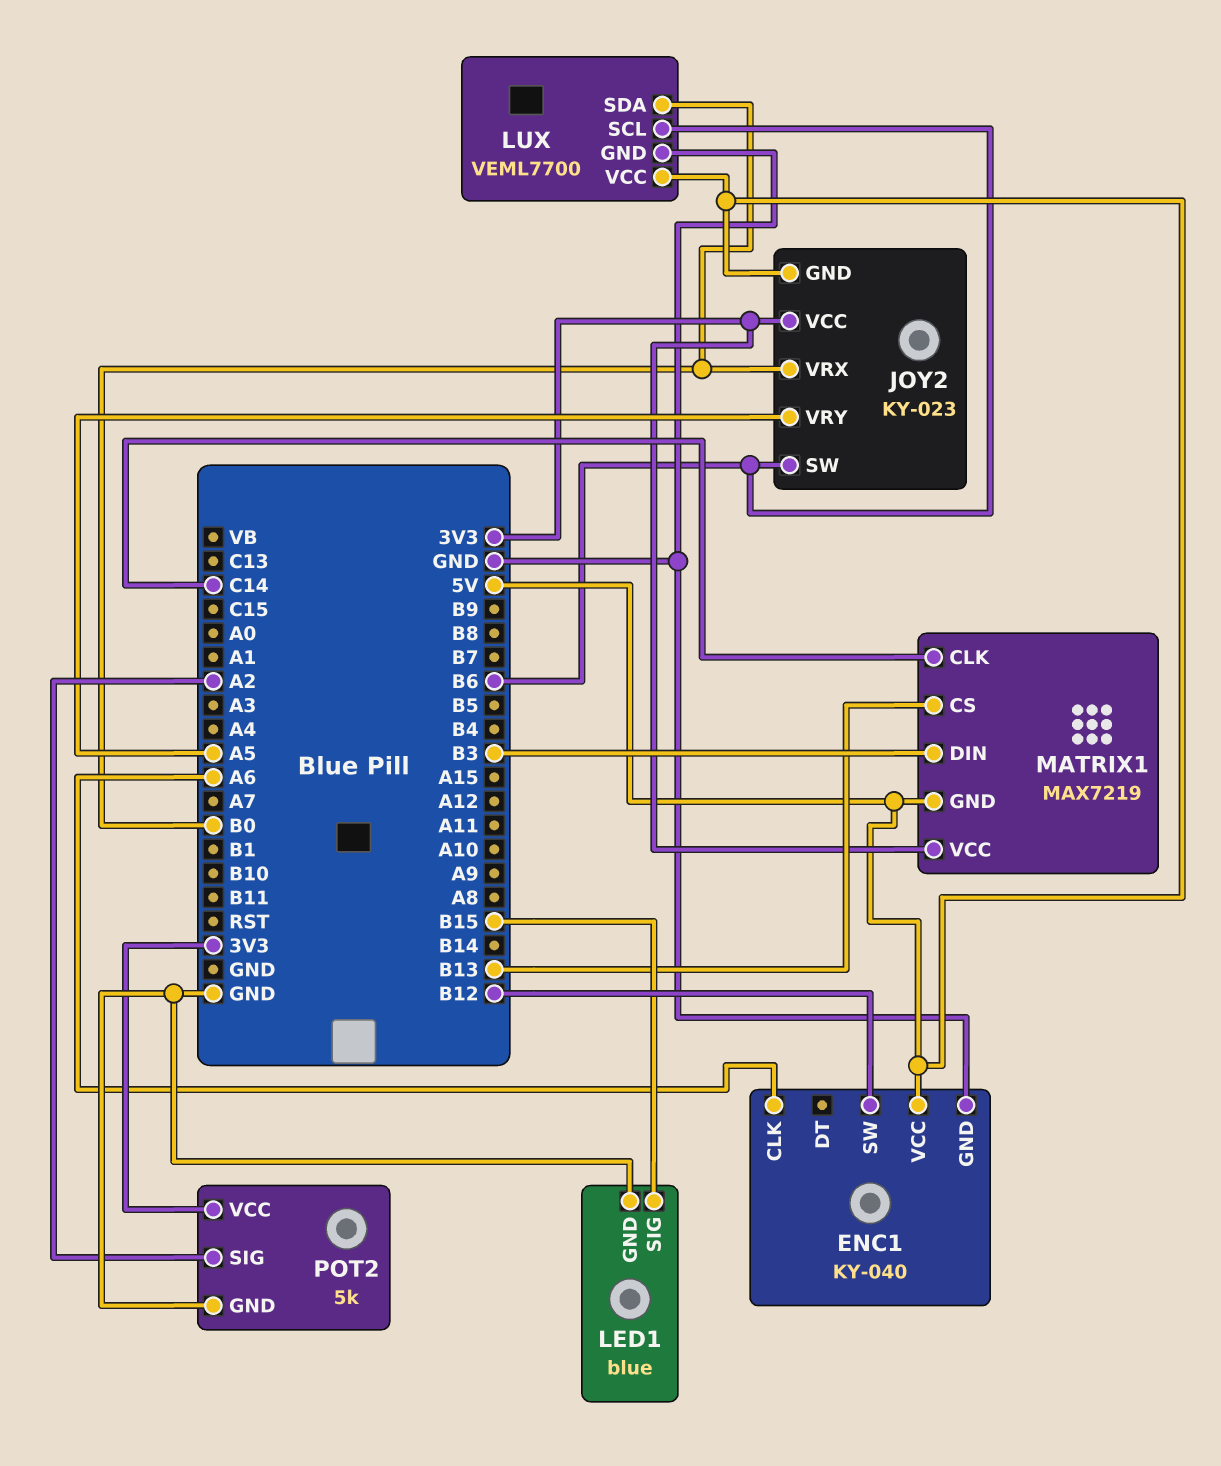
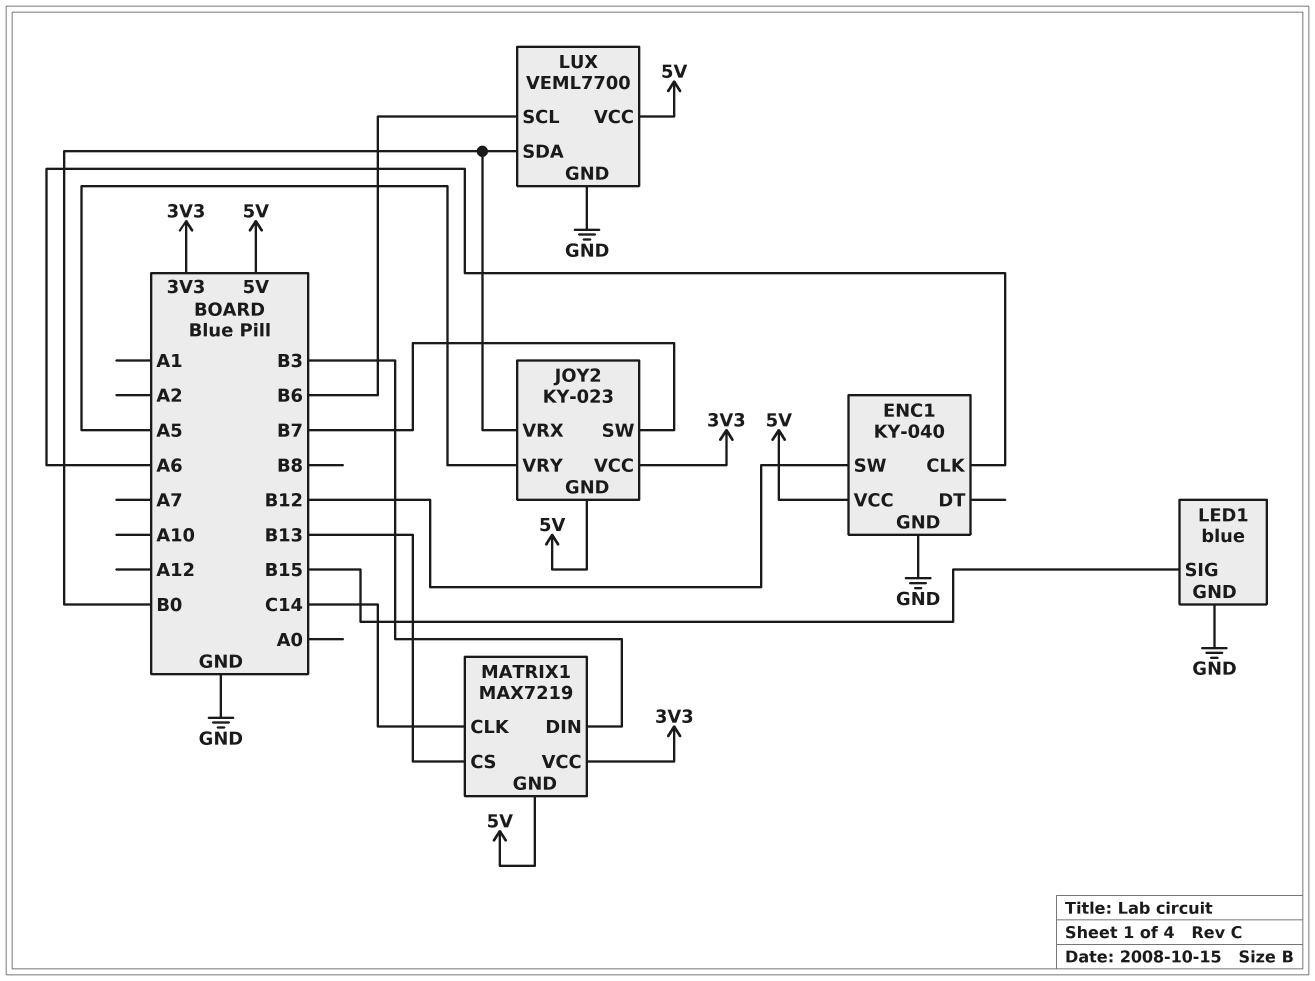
JOY2 pin SW: B6 -> B7
POT2: 5k -> none
POT2 pin GND: GND -> none
POT2 pin SIG: A2 -> none
POT2 pin VCC: 3V3 -> none

